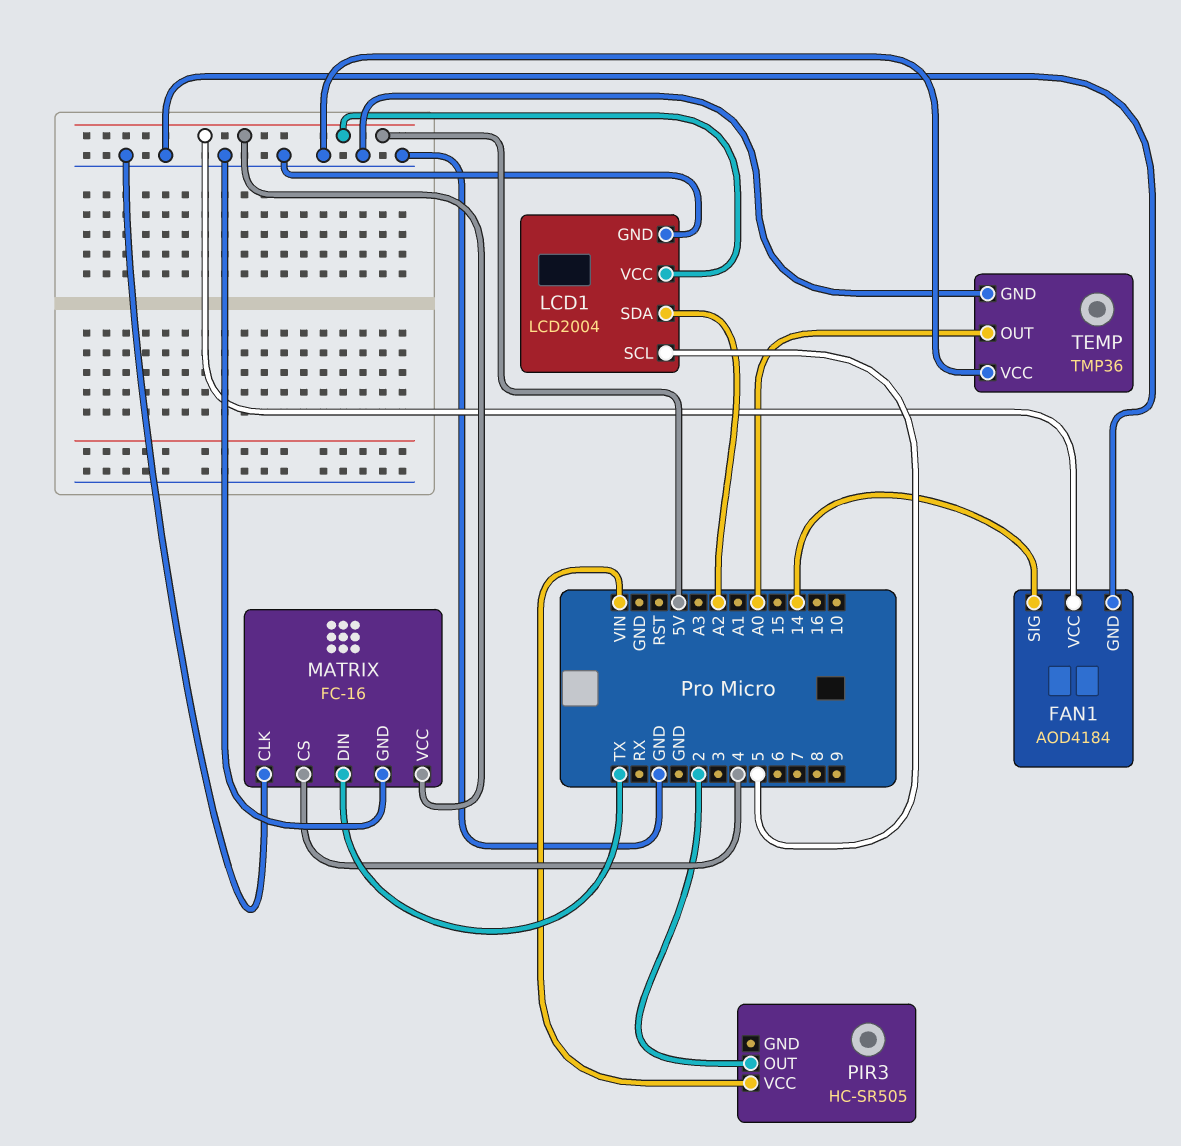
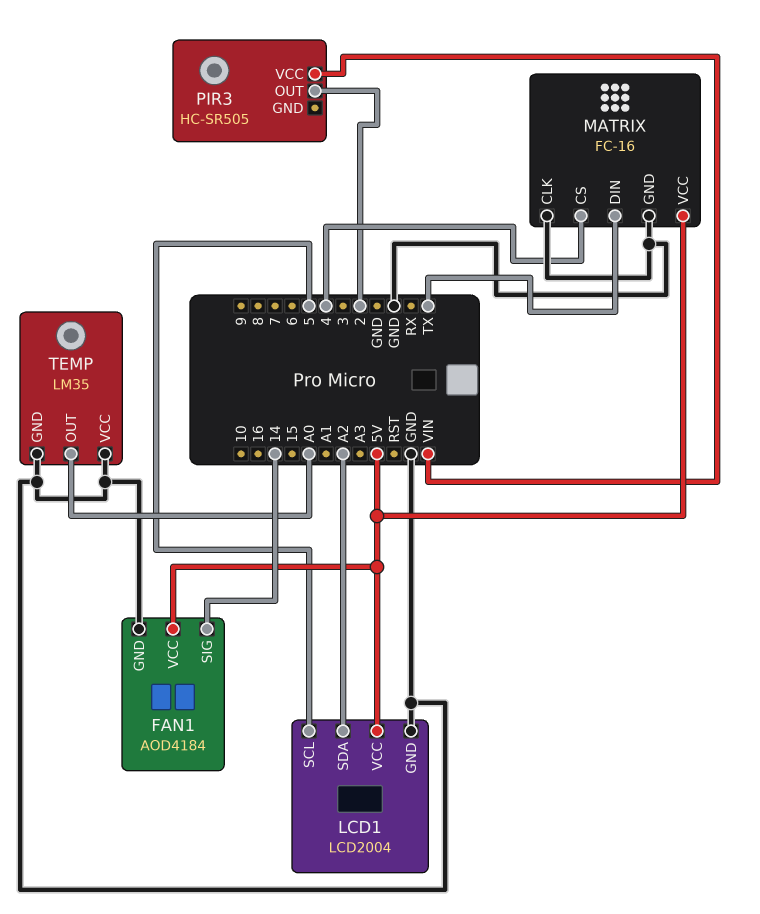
TEMP: TMP36 -> LM35

